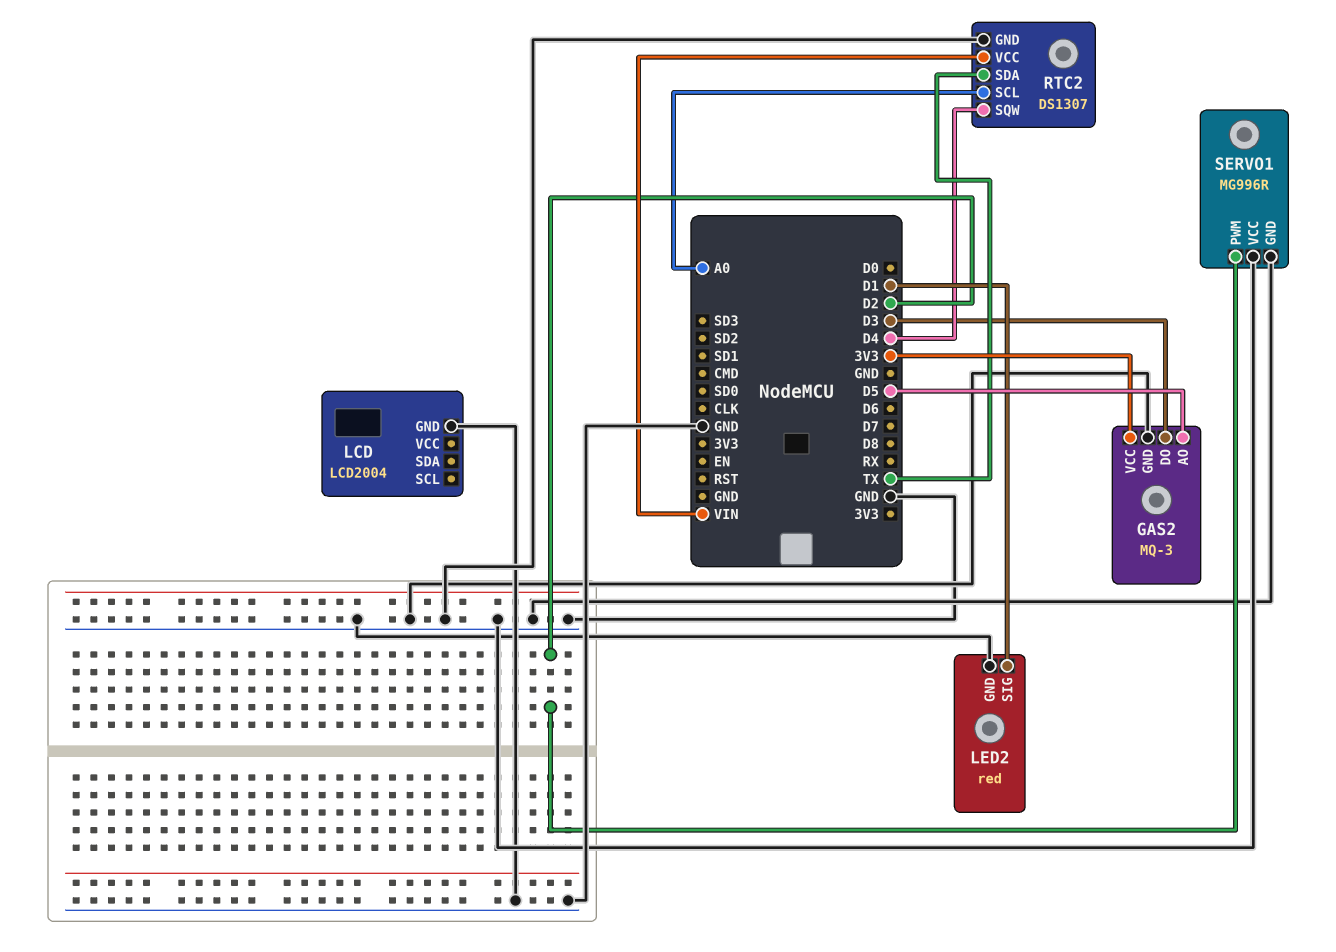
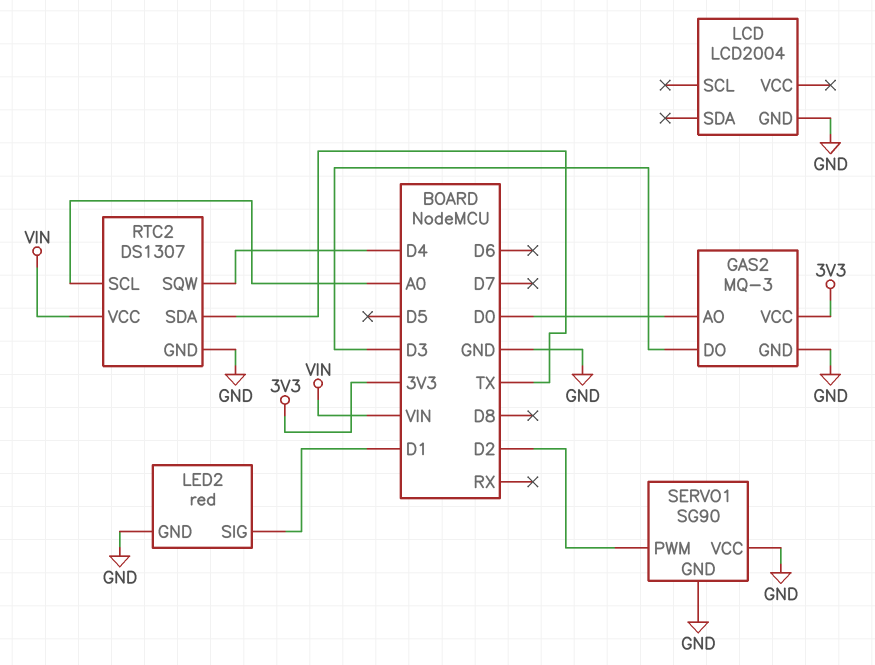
GAS2 pin AO: D5 -> D0
SERVO1: MG996R -> SG90

